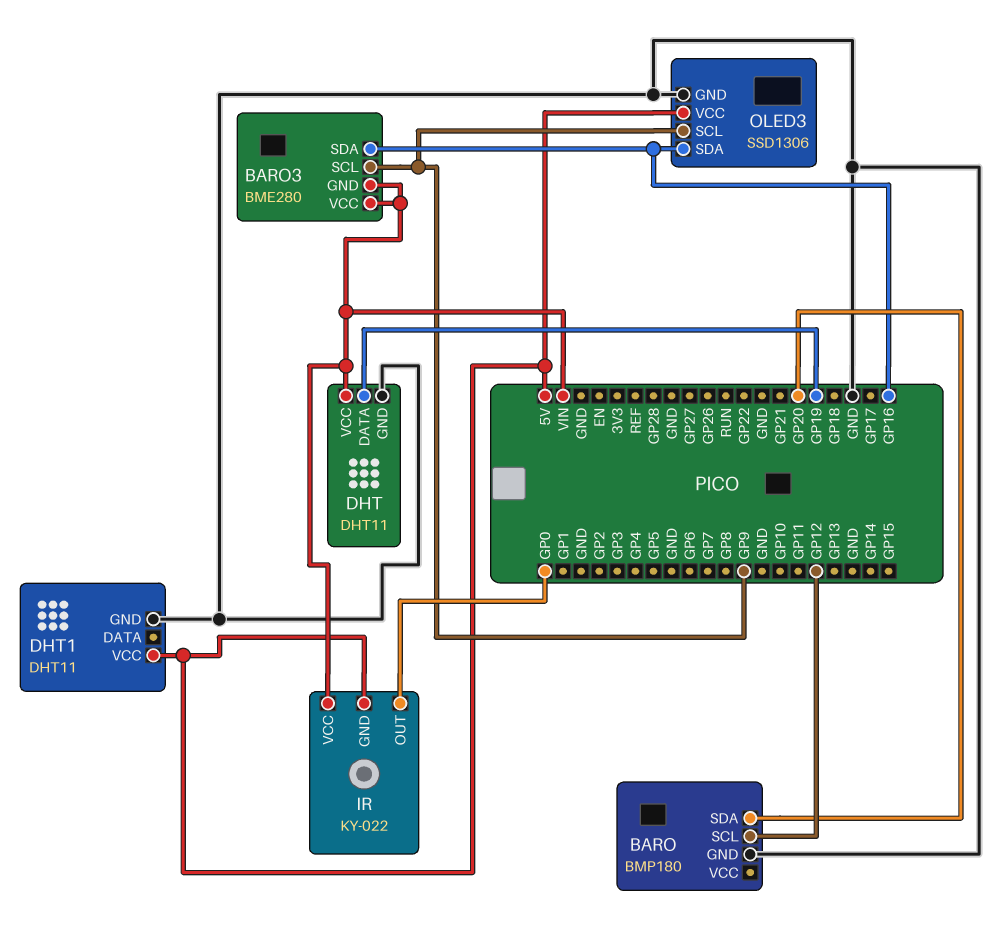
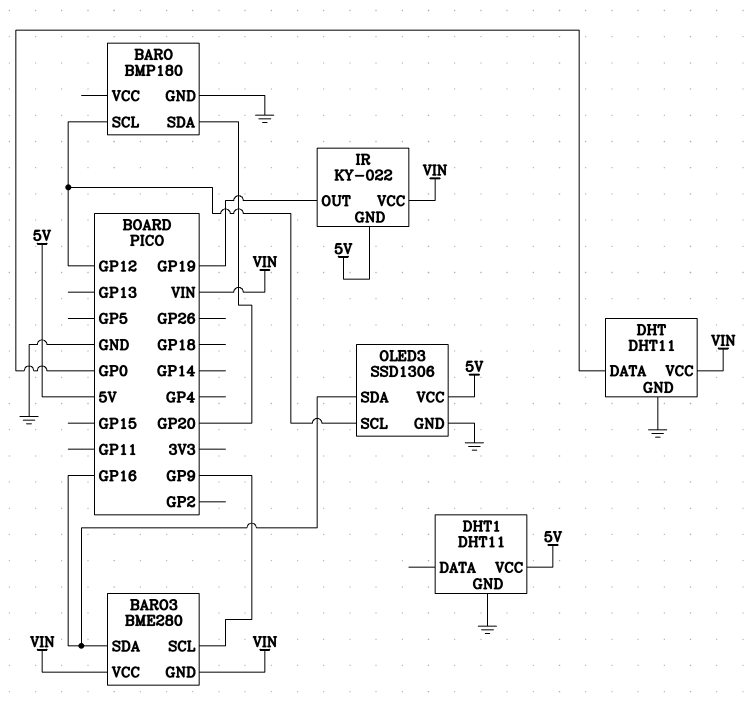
DHT pin DATA: GP19 -> GP0
IR pin OUT: GP0 -> GP19
OLED3 pin SCL: GP9 -> GP12

